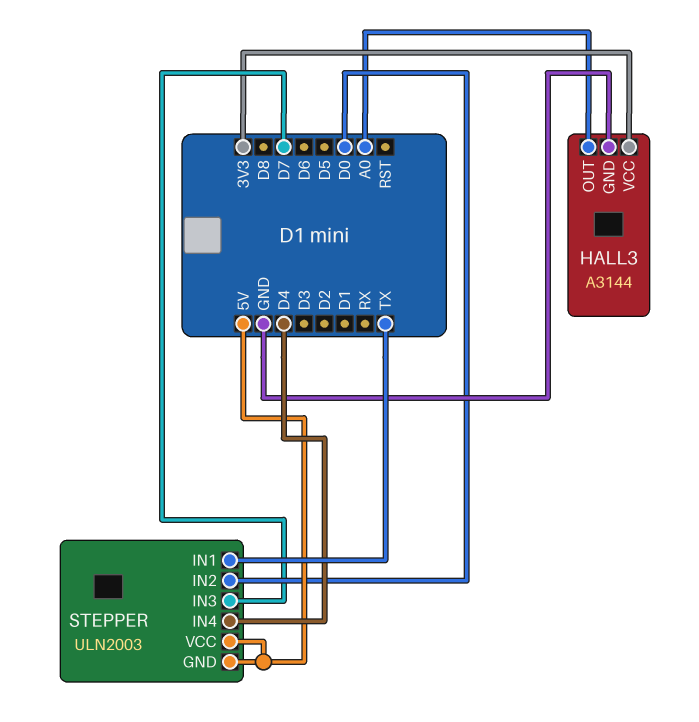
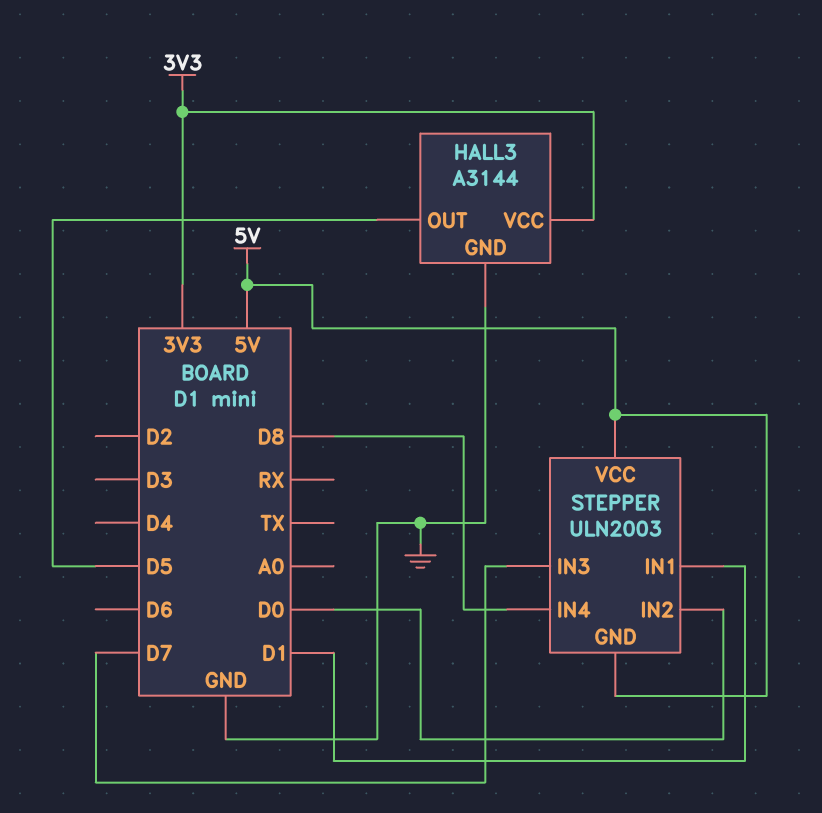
HALL3 pin OUT: A0 -> D5
STEPPER pin IN1: TX -> D1
STEPPER pin IN4: D4 -> D8

